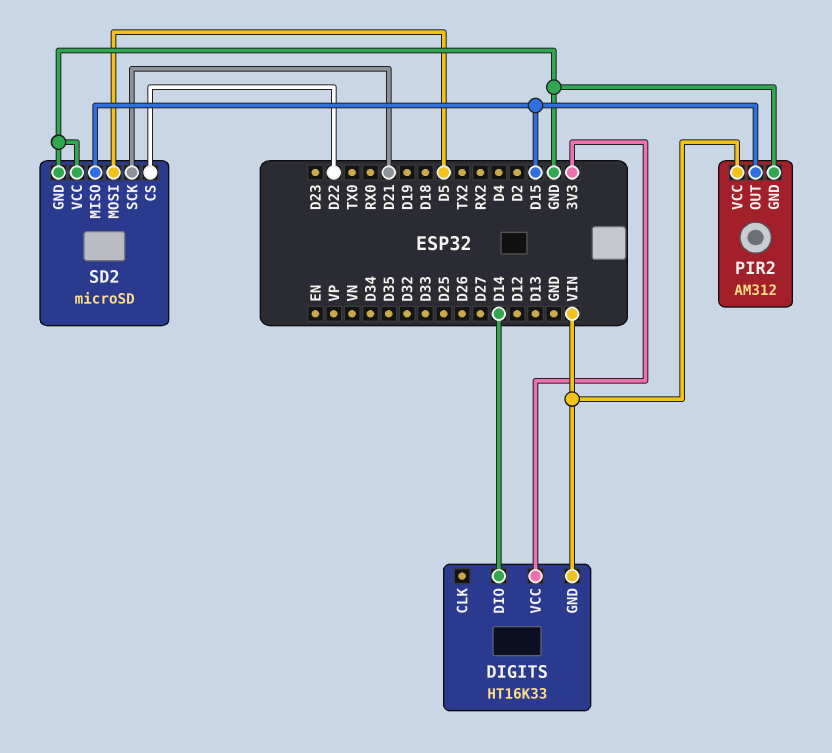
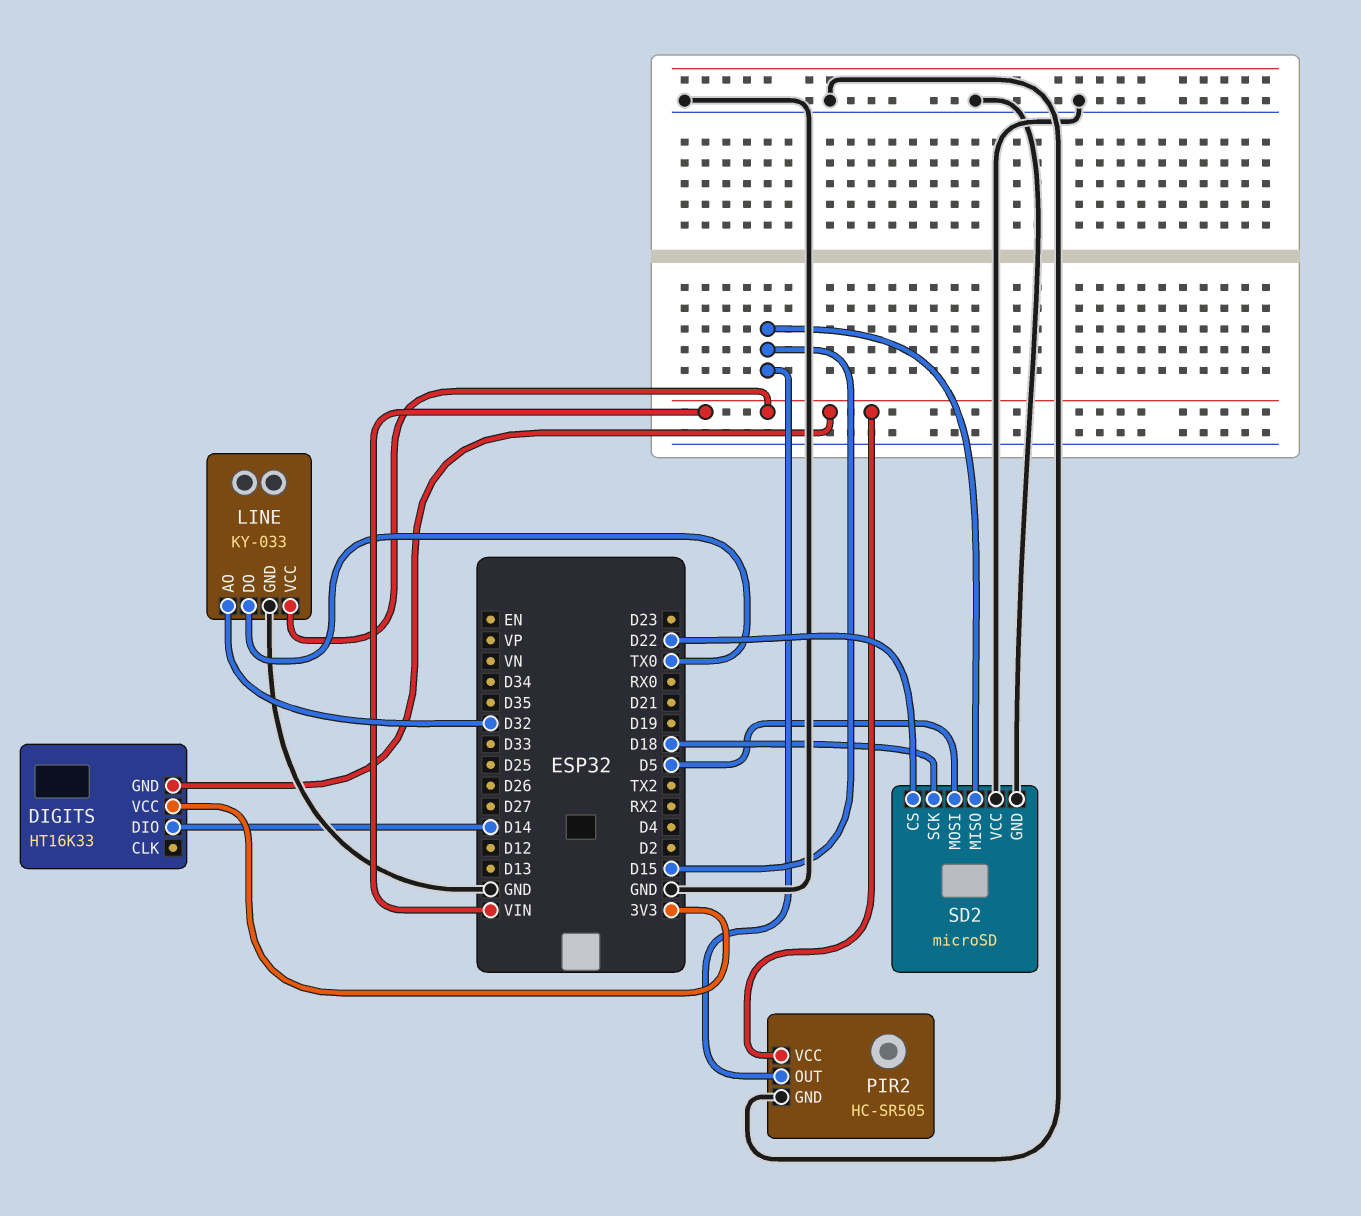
LINE: none -> KY-033
LINE pin AO: none -> D32
LINE pin DO: none -> TX0
LINE pin GND: none -> GND
LINE pin VCC: none -> VIN
PIR2: AM312 -> HC-SR505
SD2 pin SCK: D21 -> D18

